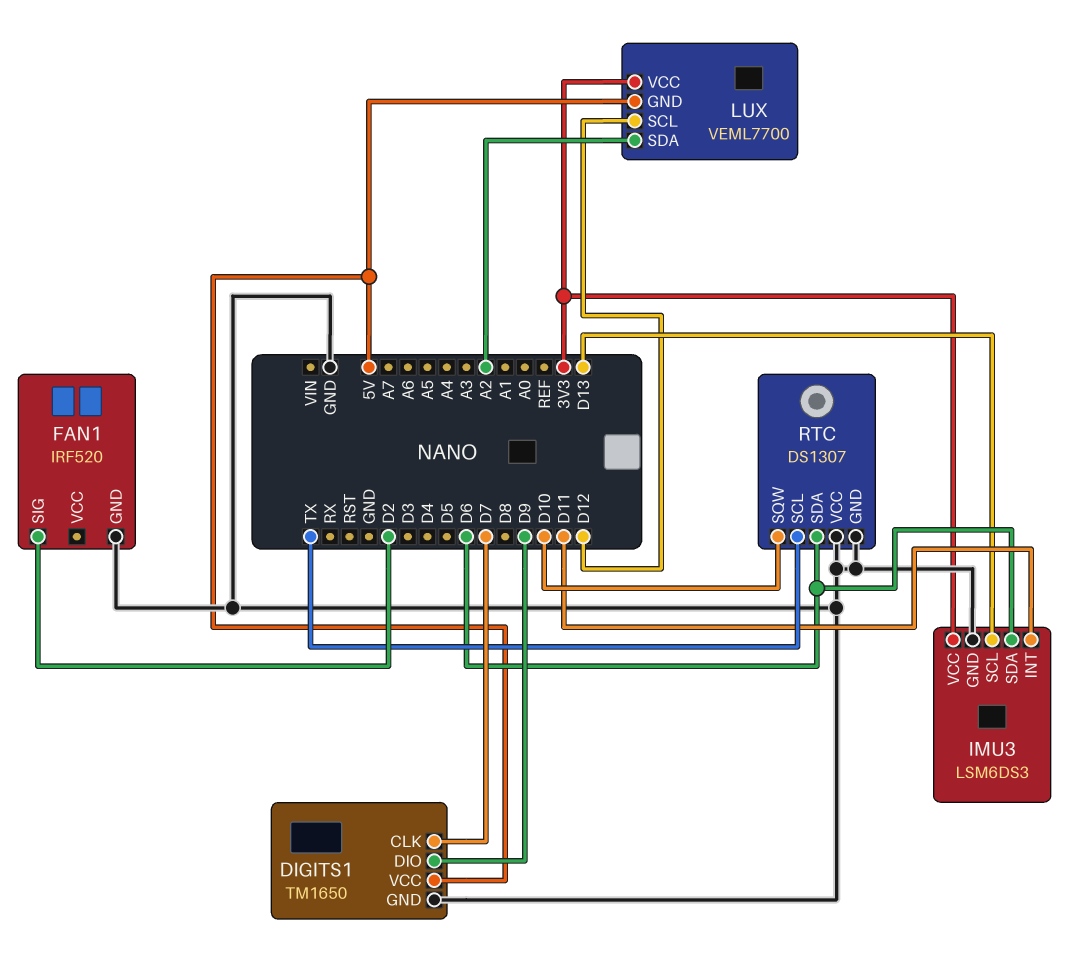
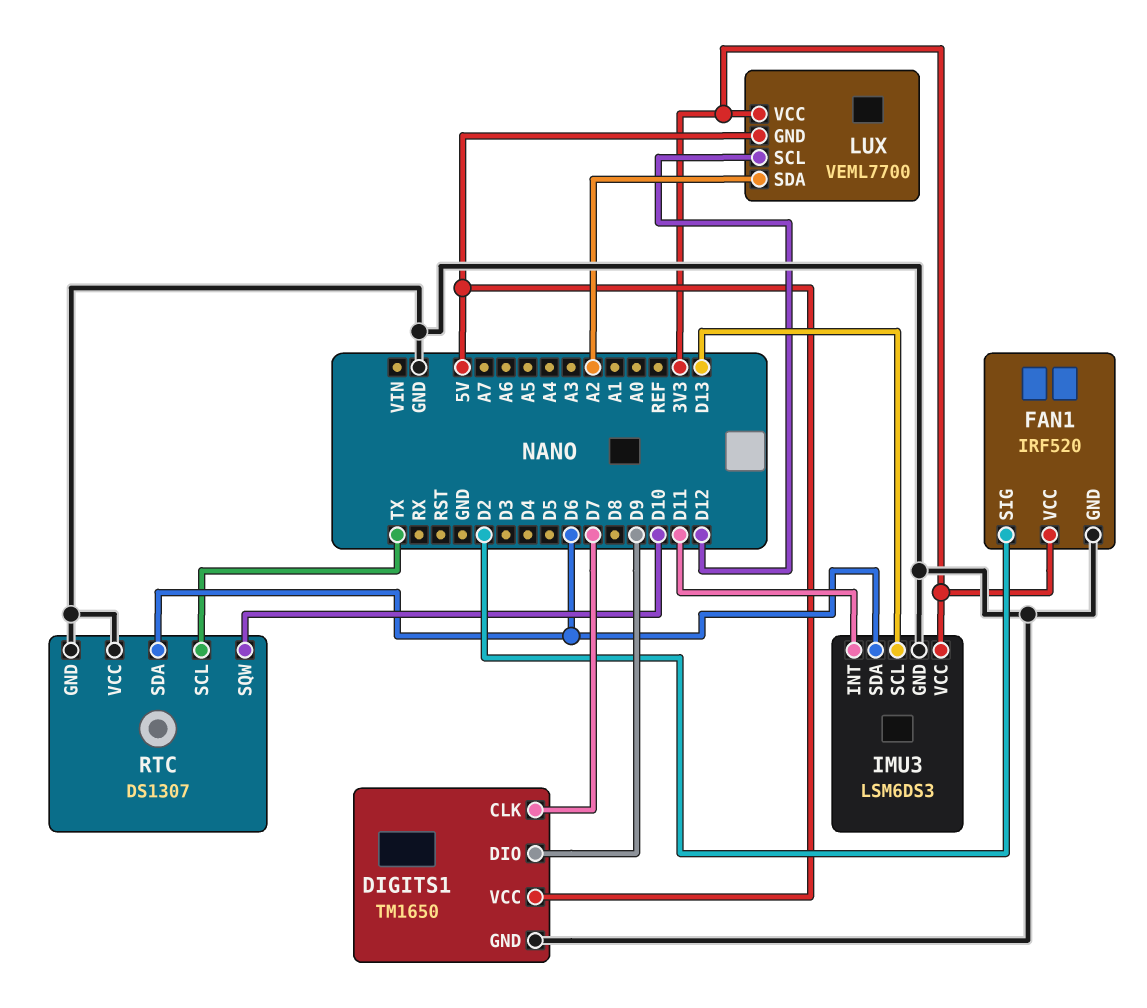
FAN1 pin VCC: none -> 3V3

